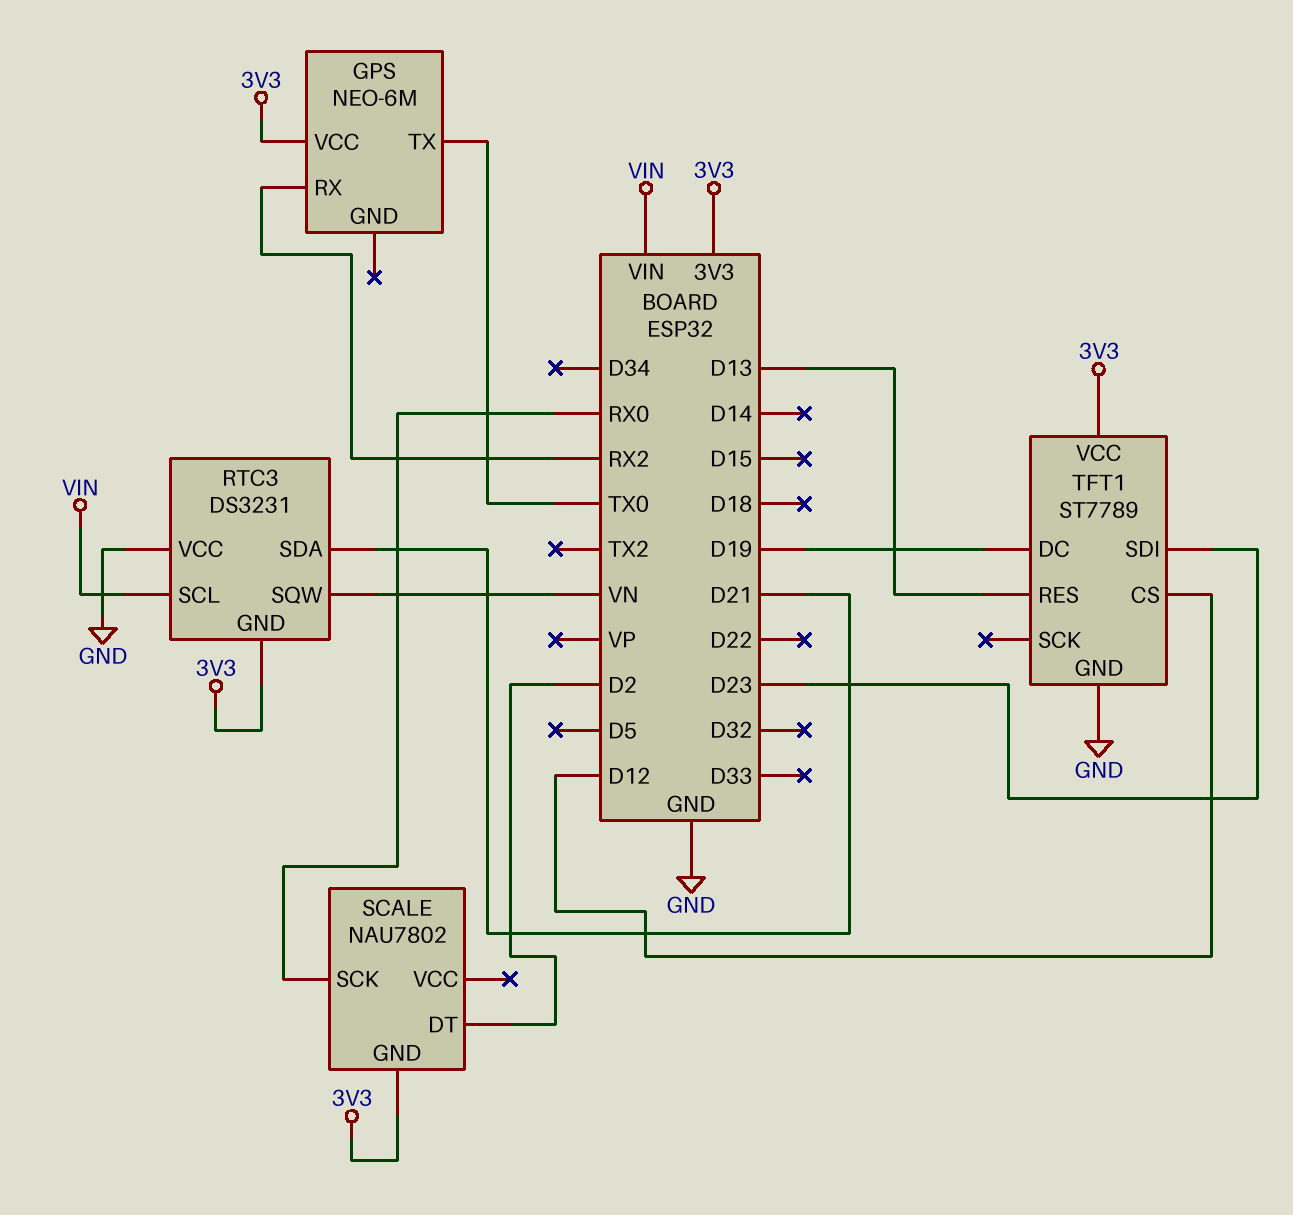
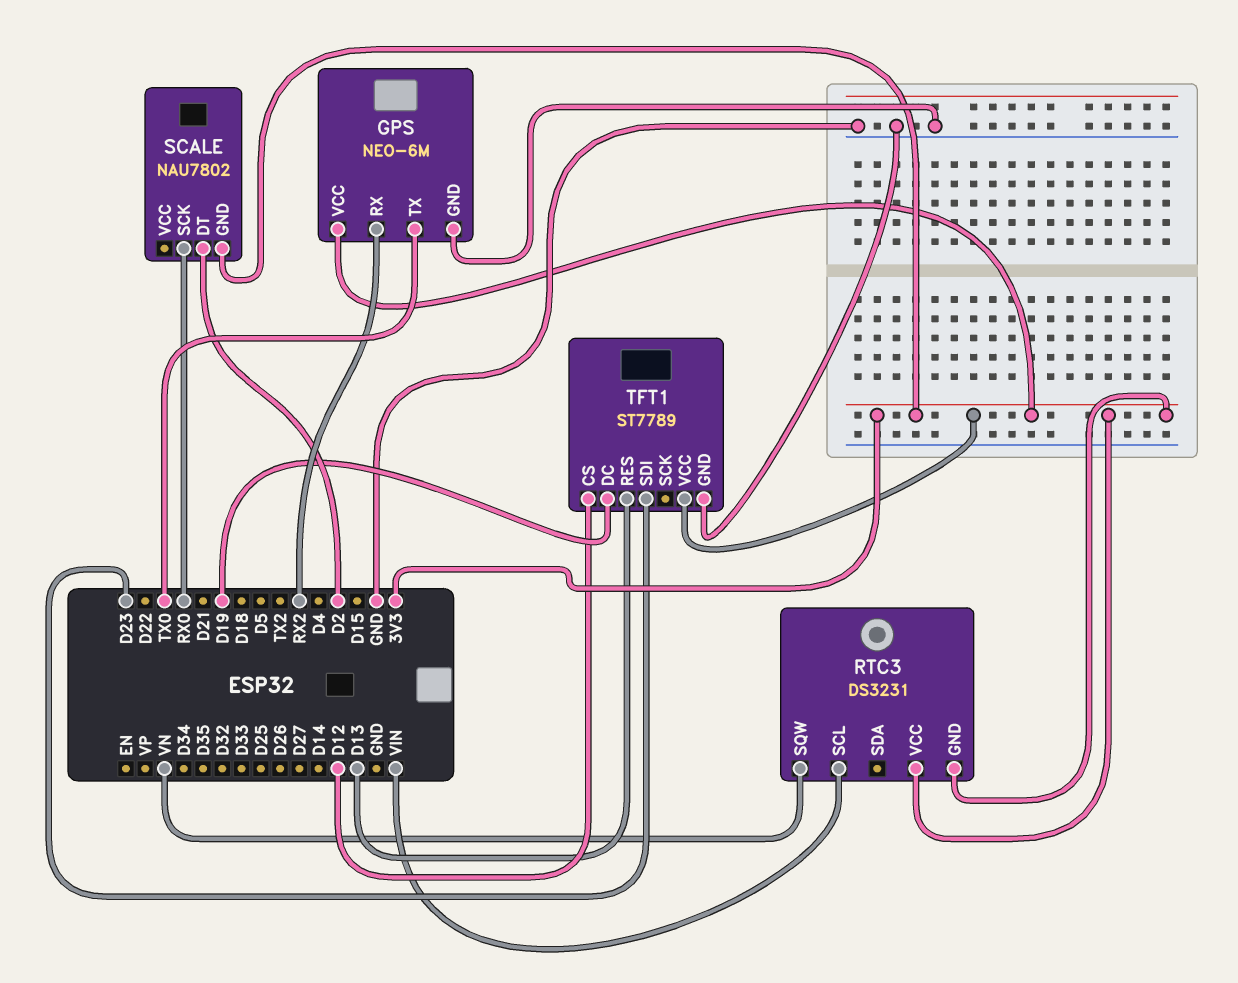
GPS pin GND: none -> GND
RTC3 pin SDA: D21 -> none
RTC3 pin VCC: GND -> 3V3

